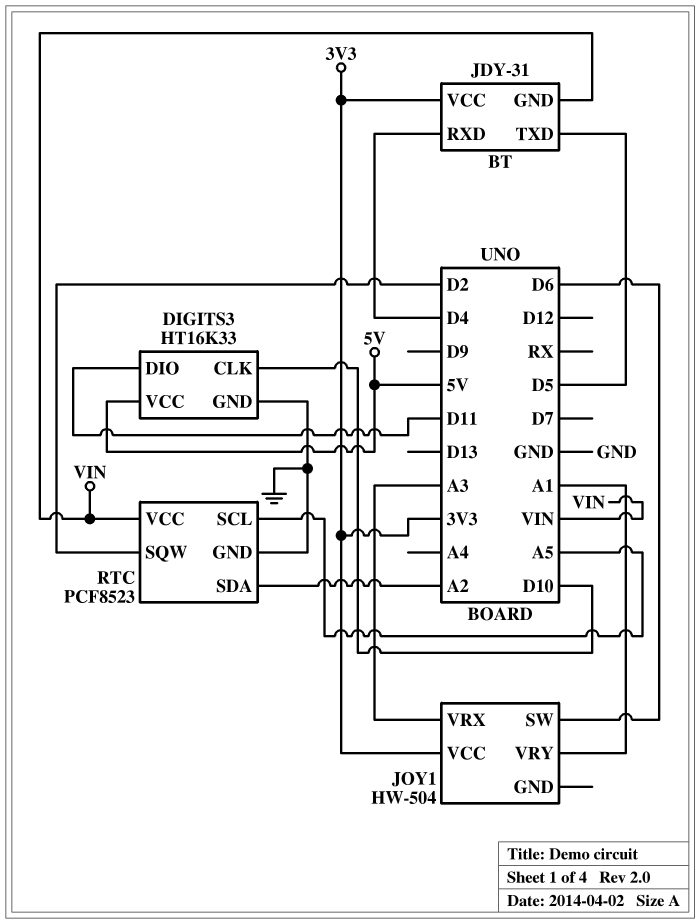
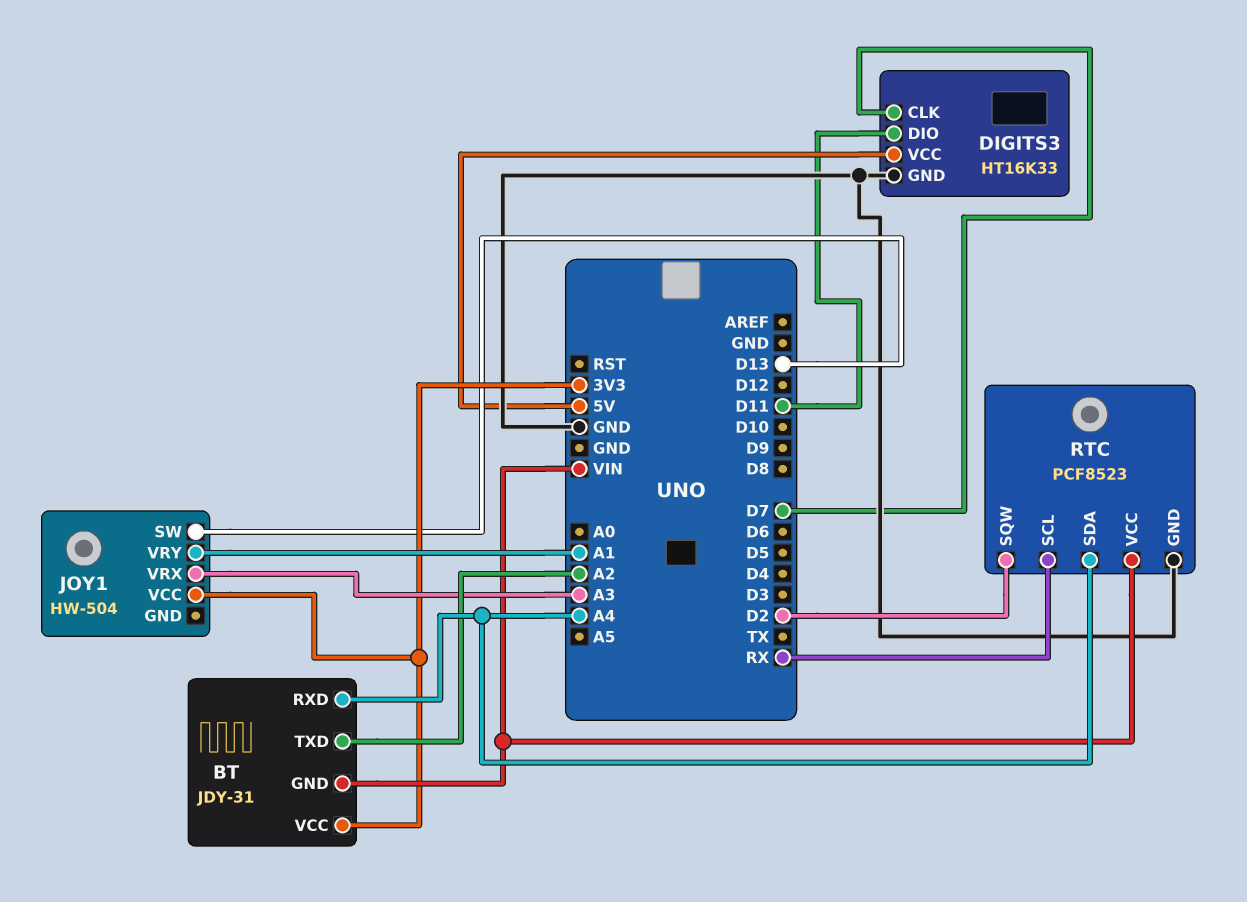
BT pin RXD: D4 -> A4
BT pin TXD: D5 -> A2
DIGITS3 pin CLK: D10 -> D7
JOY1 pin SW: D6 -> D13
RTC pin SCL: A5 -> RX
RTC pin SDA: A2 -> A4

